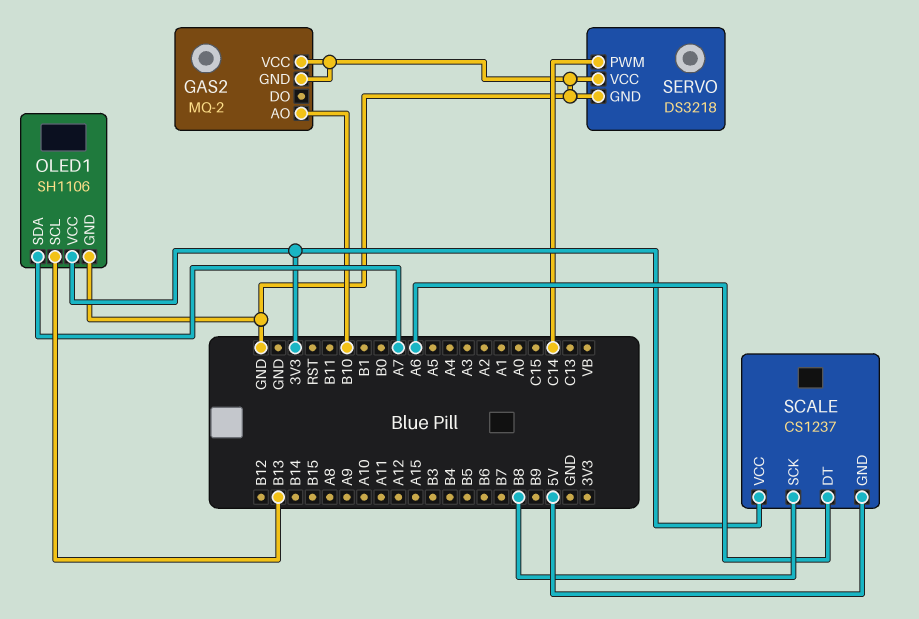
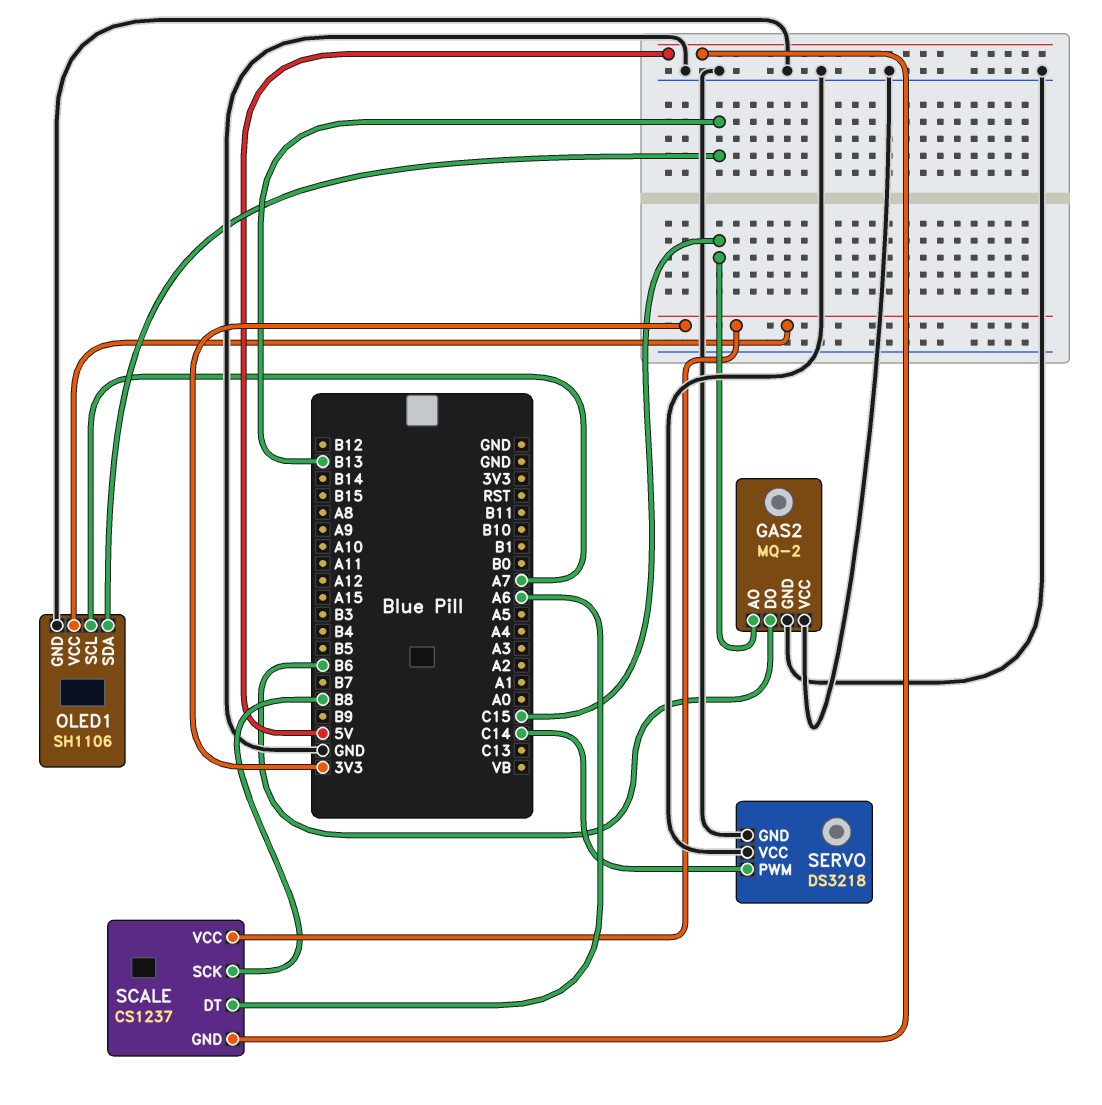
GAS2 pin AO: B10 -> C15
GAS2 pin DO: none -> B6
OLED1 pin SCL: B13 -> A7
OLED1 pin SDA: A7 -> B13

